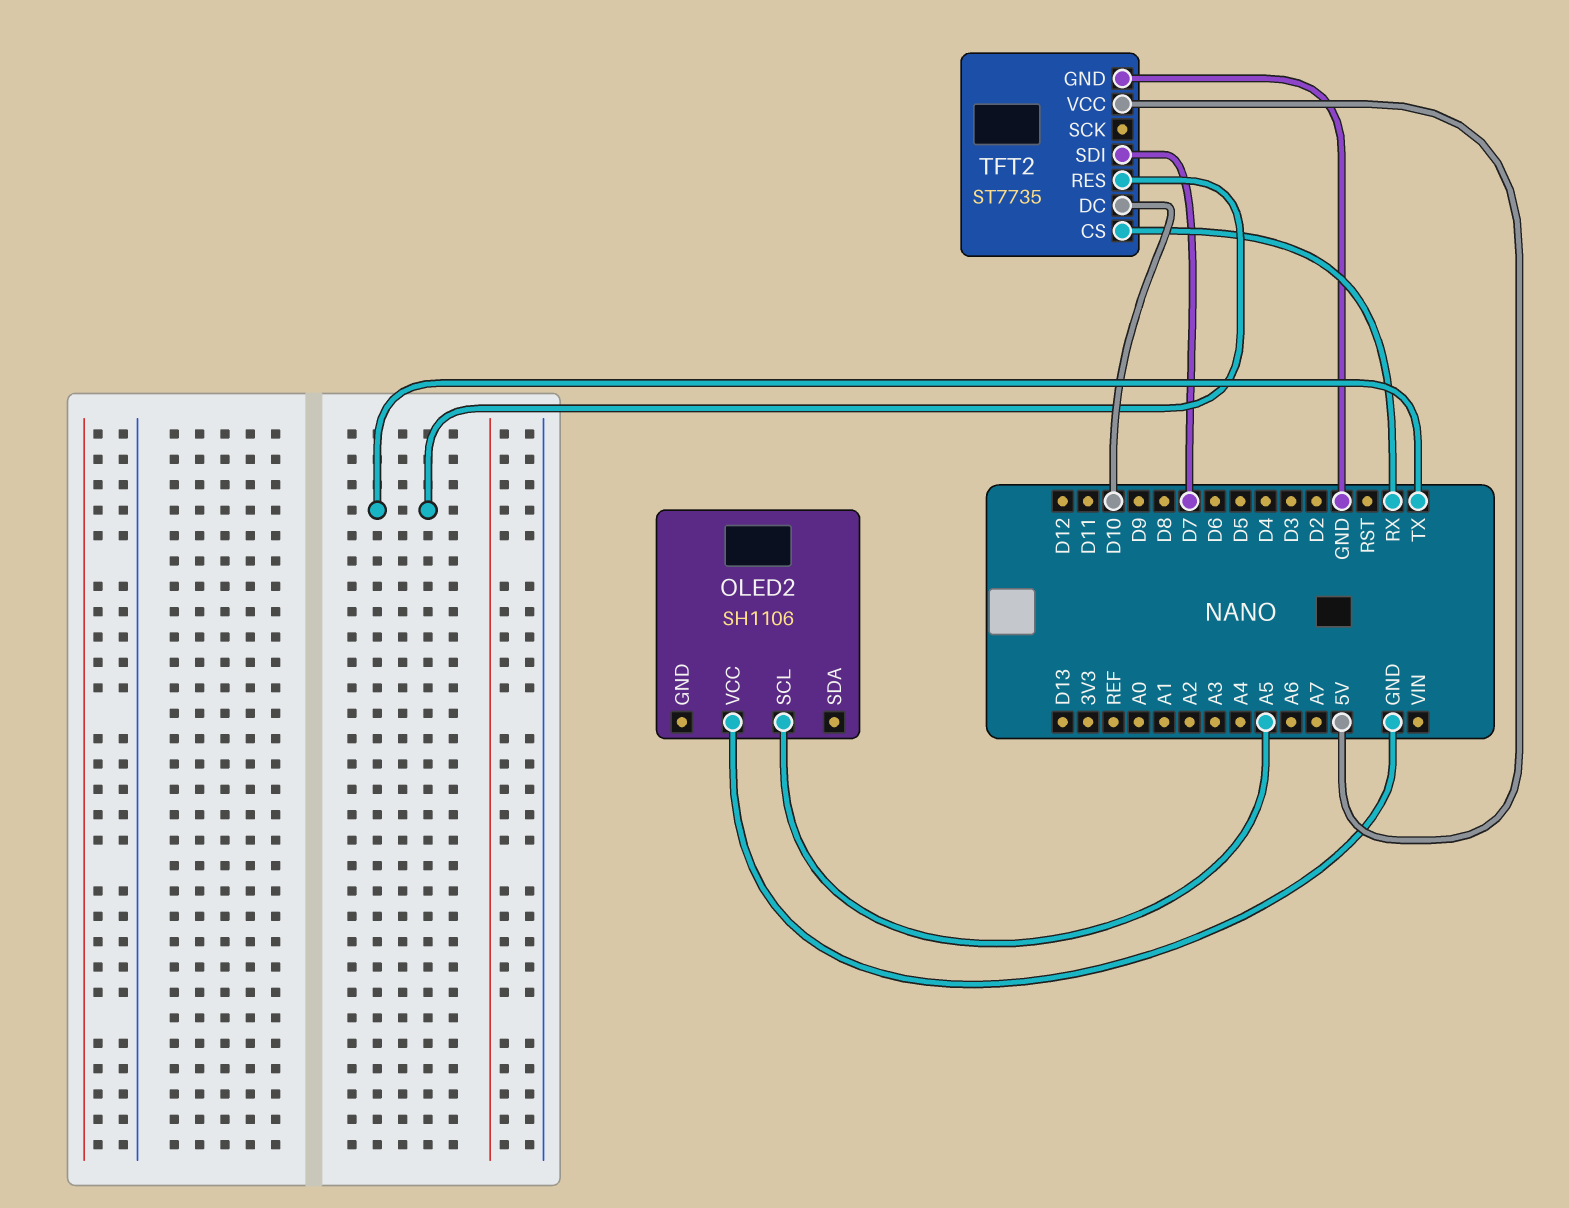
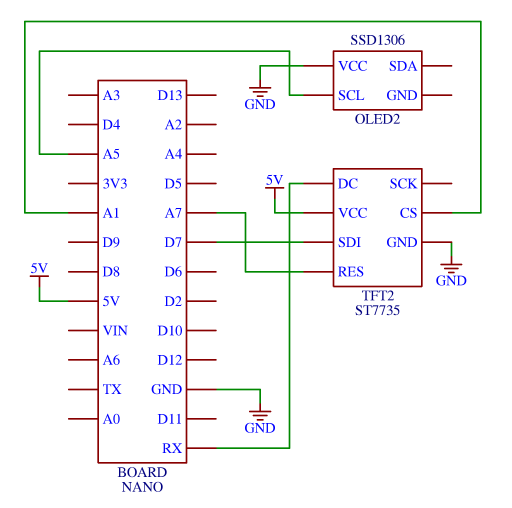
OLED2: SH1106 -> SSD1306
TFT2 pin CS: RX -> A1
TFT2 pin DC: D10 -> RX
TFT2 pin RES: TX -> A7

